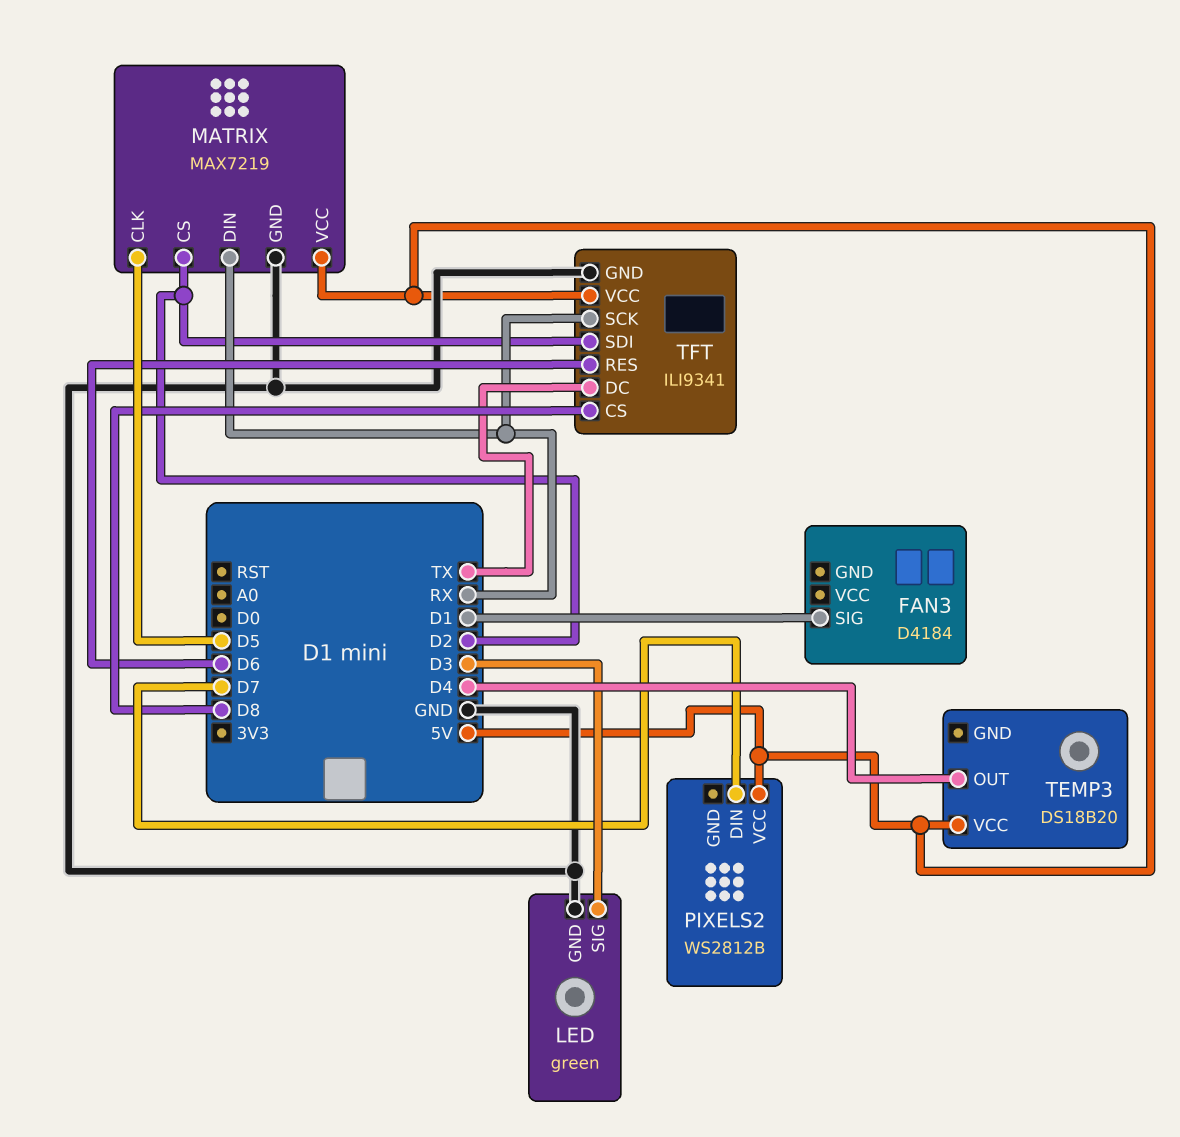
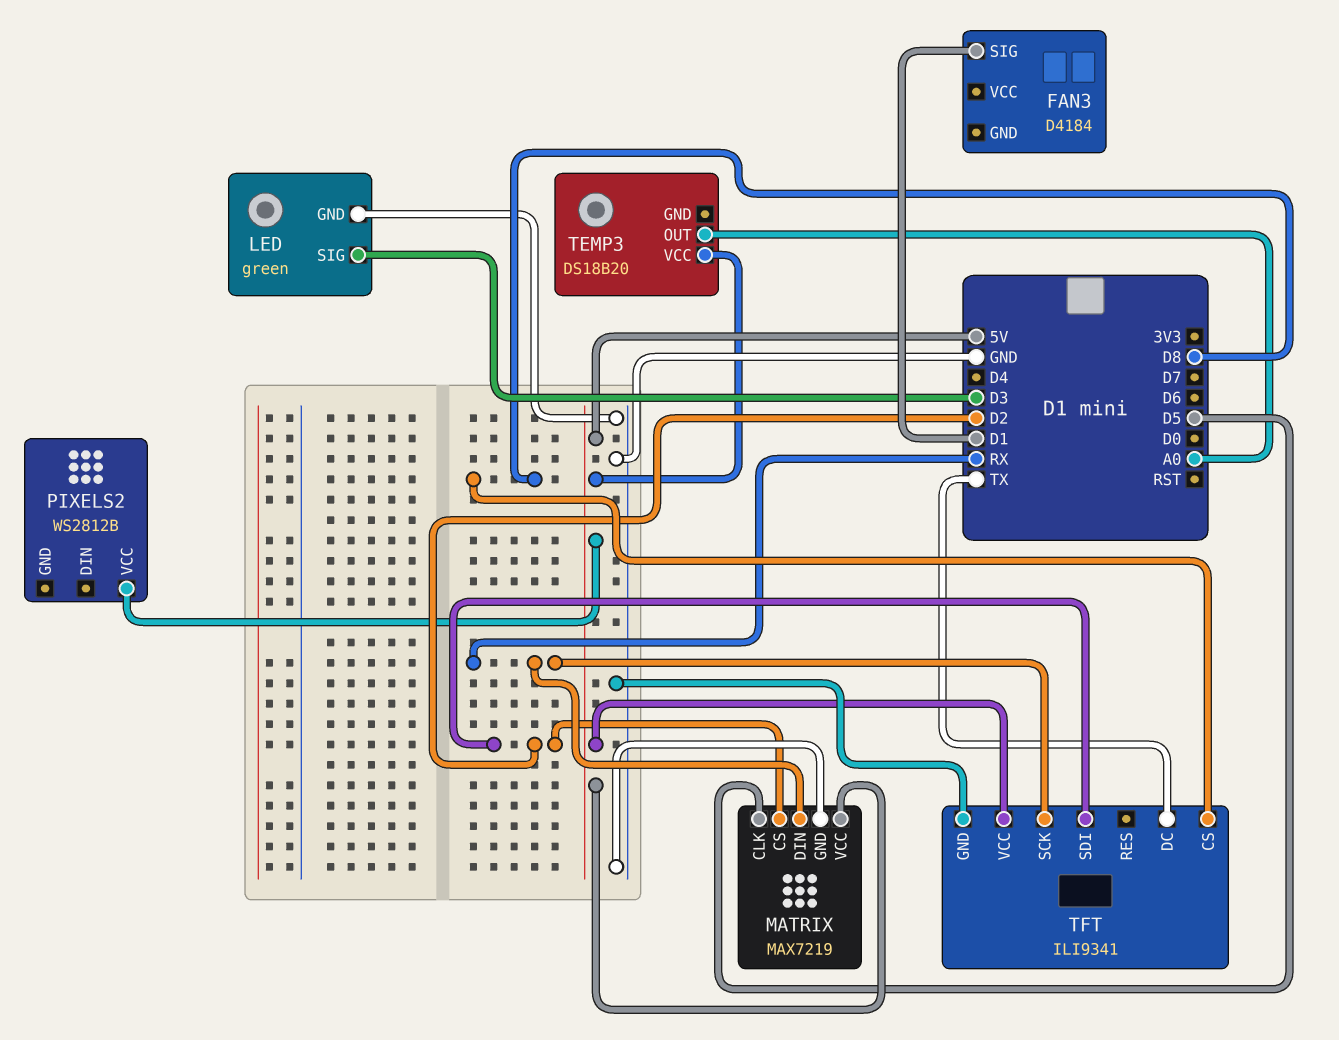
PIXELS2 pin DIN: D7 -> none
TEMP3 pin OUT: D4 -> A0
TFT pin RES: D6 -> none

